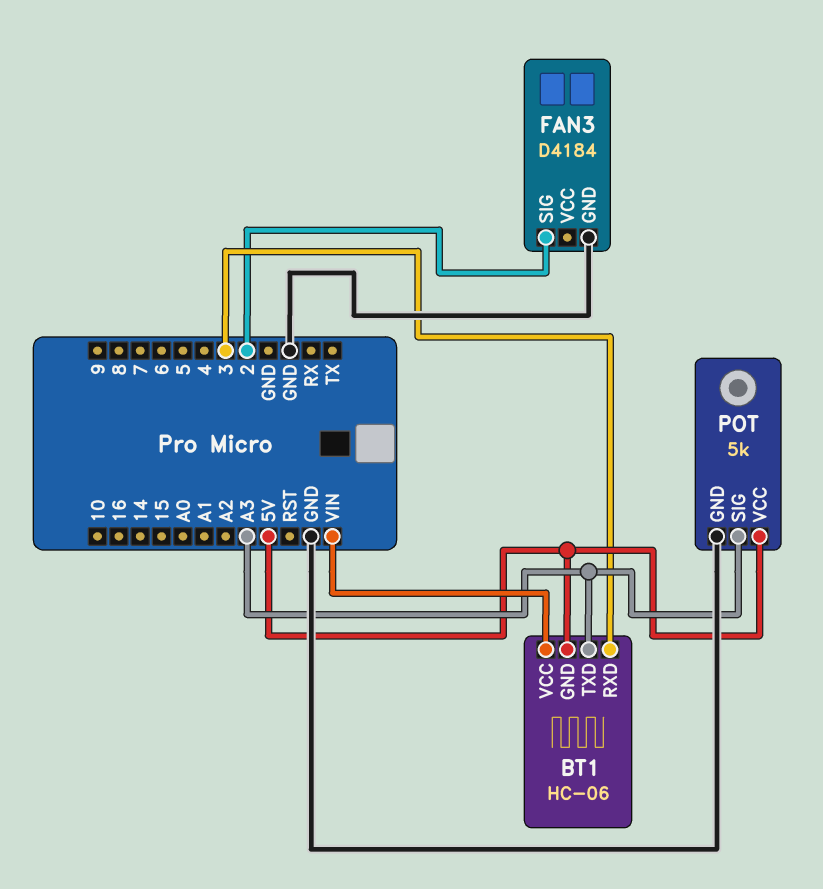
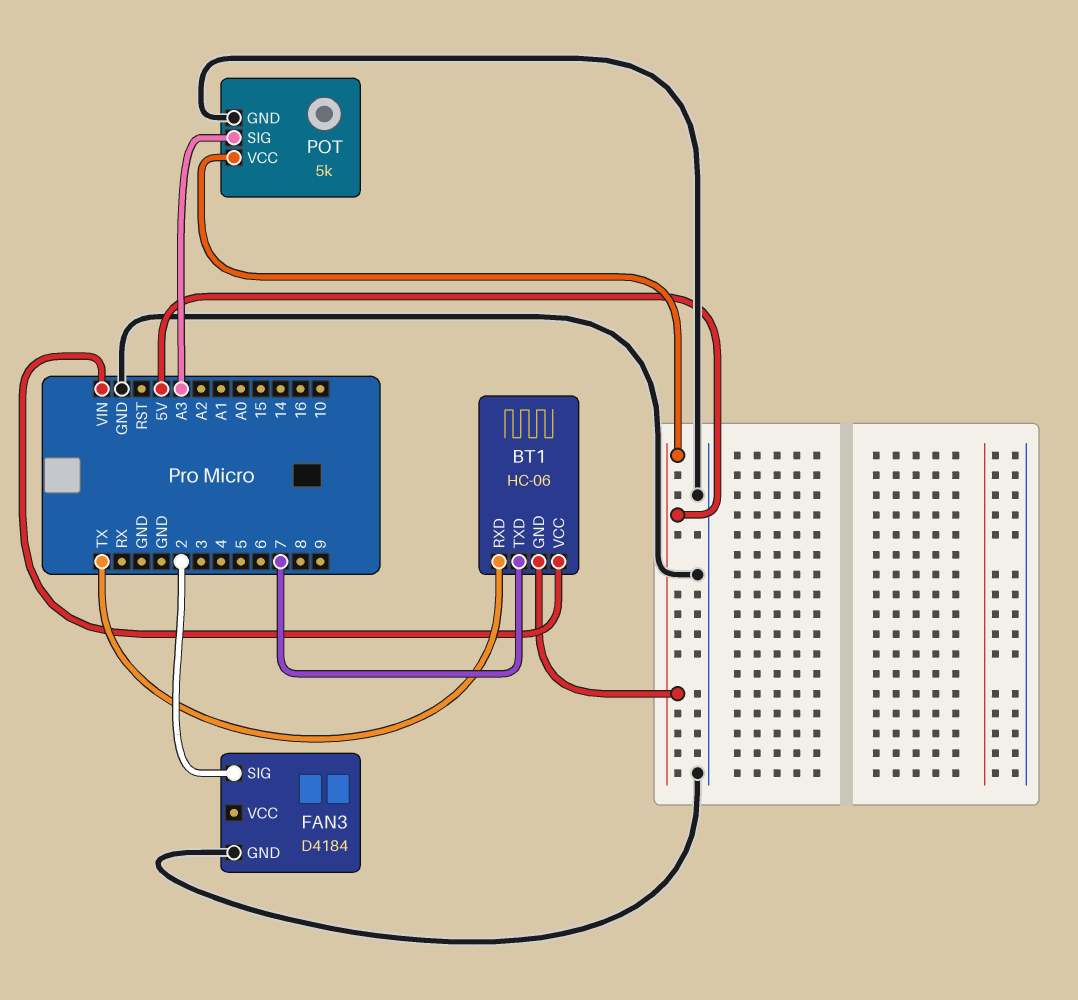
BT1 pin RXD: 3 -> TX
BT1 pin TXD: A3 -> 7

